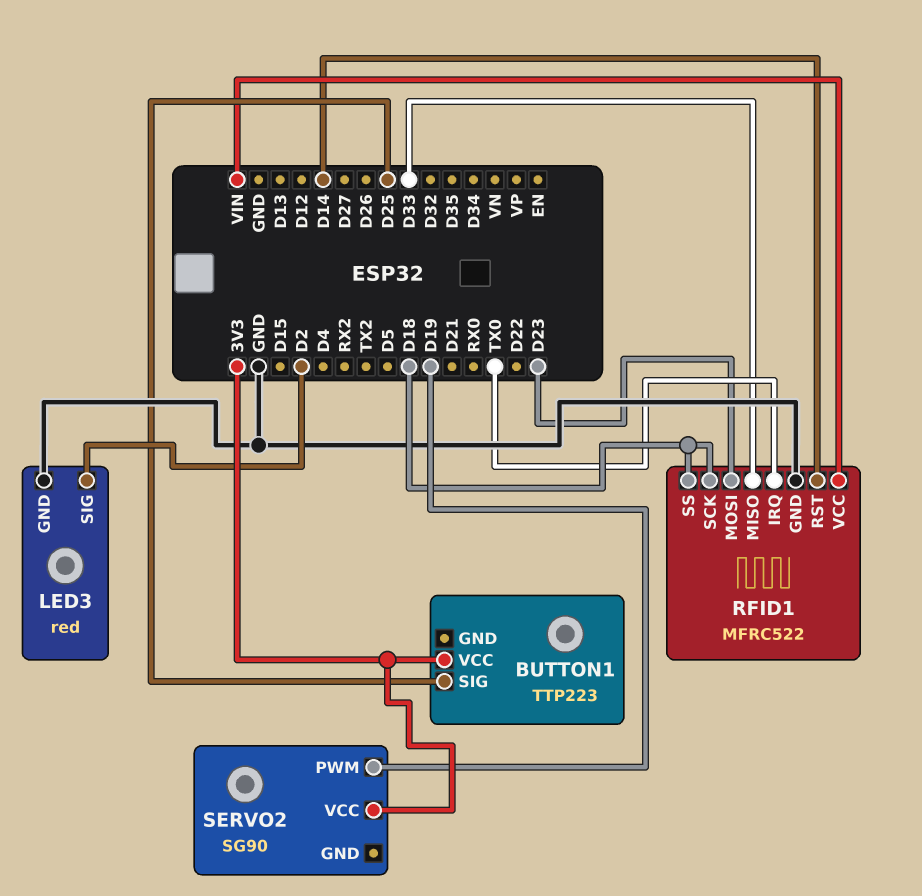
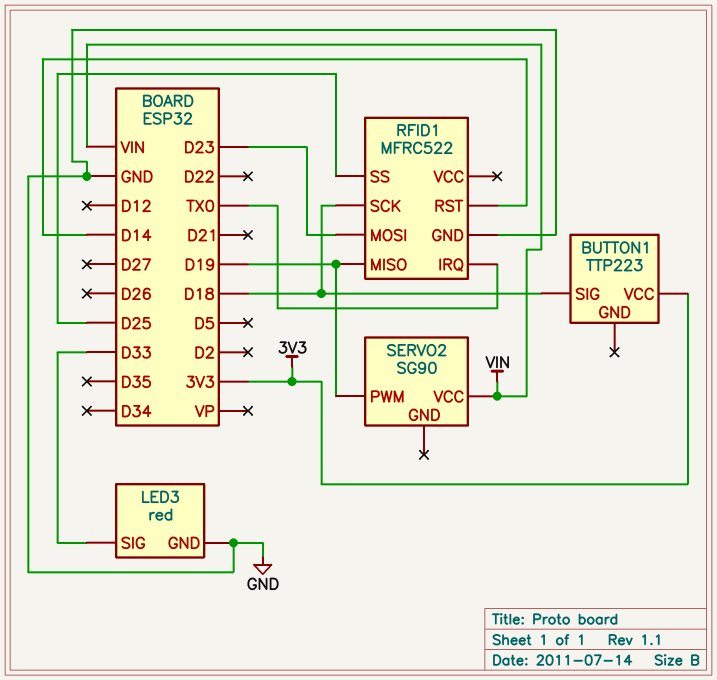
BUTTON1 pin SIG: D25 -> D18
LED3 pin SIG: D2 -> D33
RFID1 pin MISO: D33 -> D19
RFID1 pin SS: D18 -> D25
RFID1 pin VCC: VIN -> none
SERVO2 pin VCC: 3V3 -> VIN

